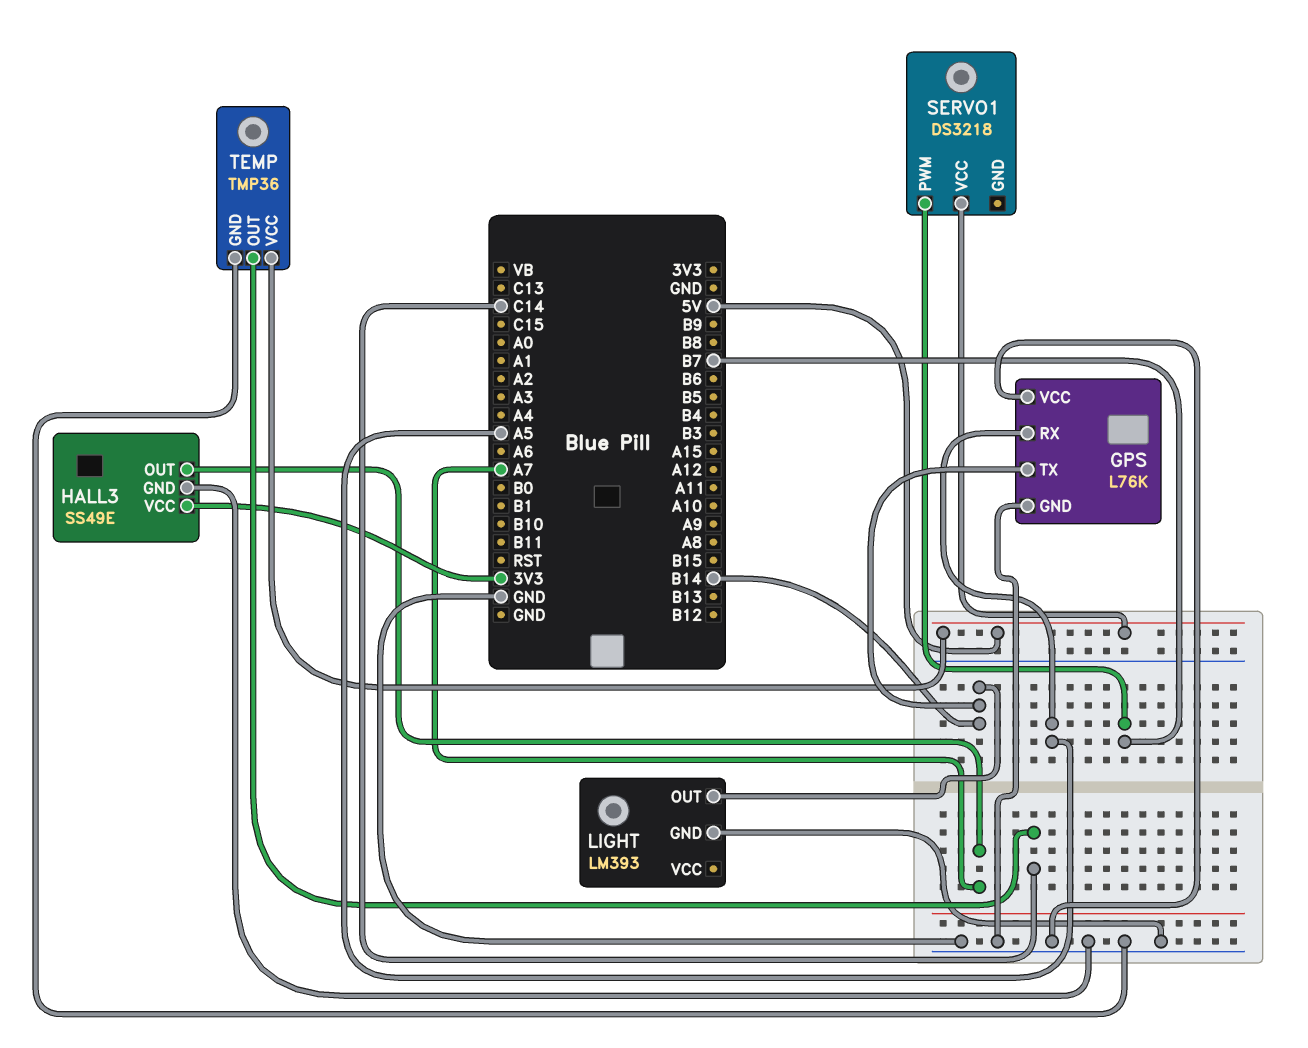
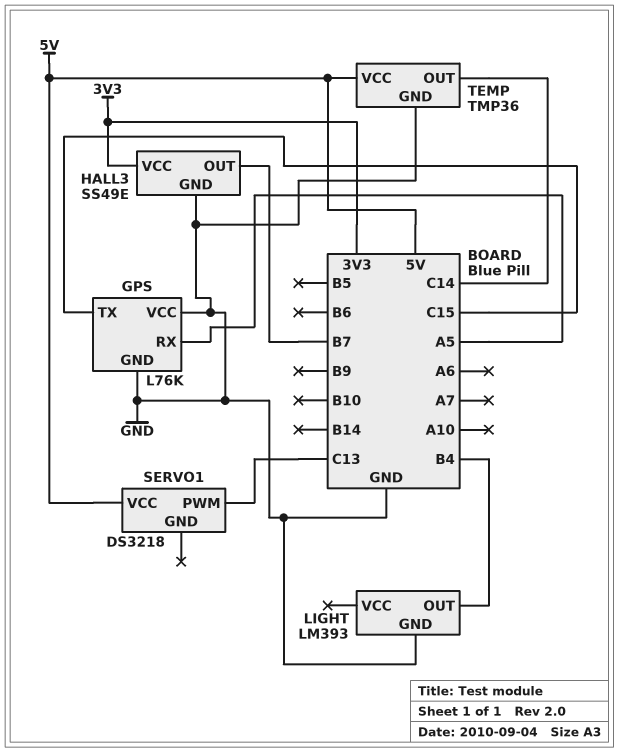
GPS pin TX: B14 -> C15
HALL3 pin OUT: A7 -> B7
LIGHT pin OUT: B14 -> B4
SERVO1 pin PWM: B7 -> C13

